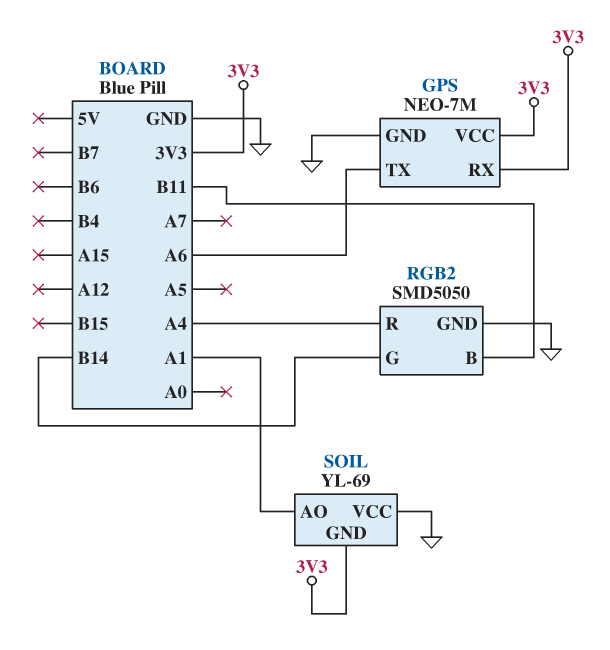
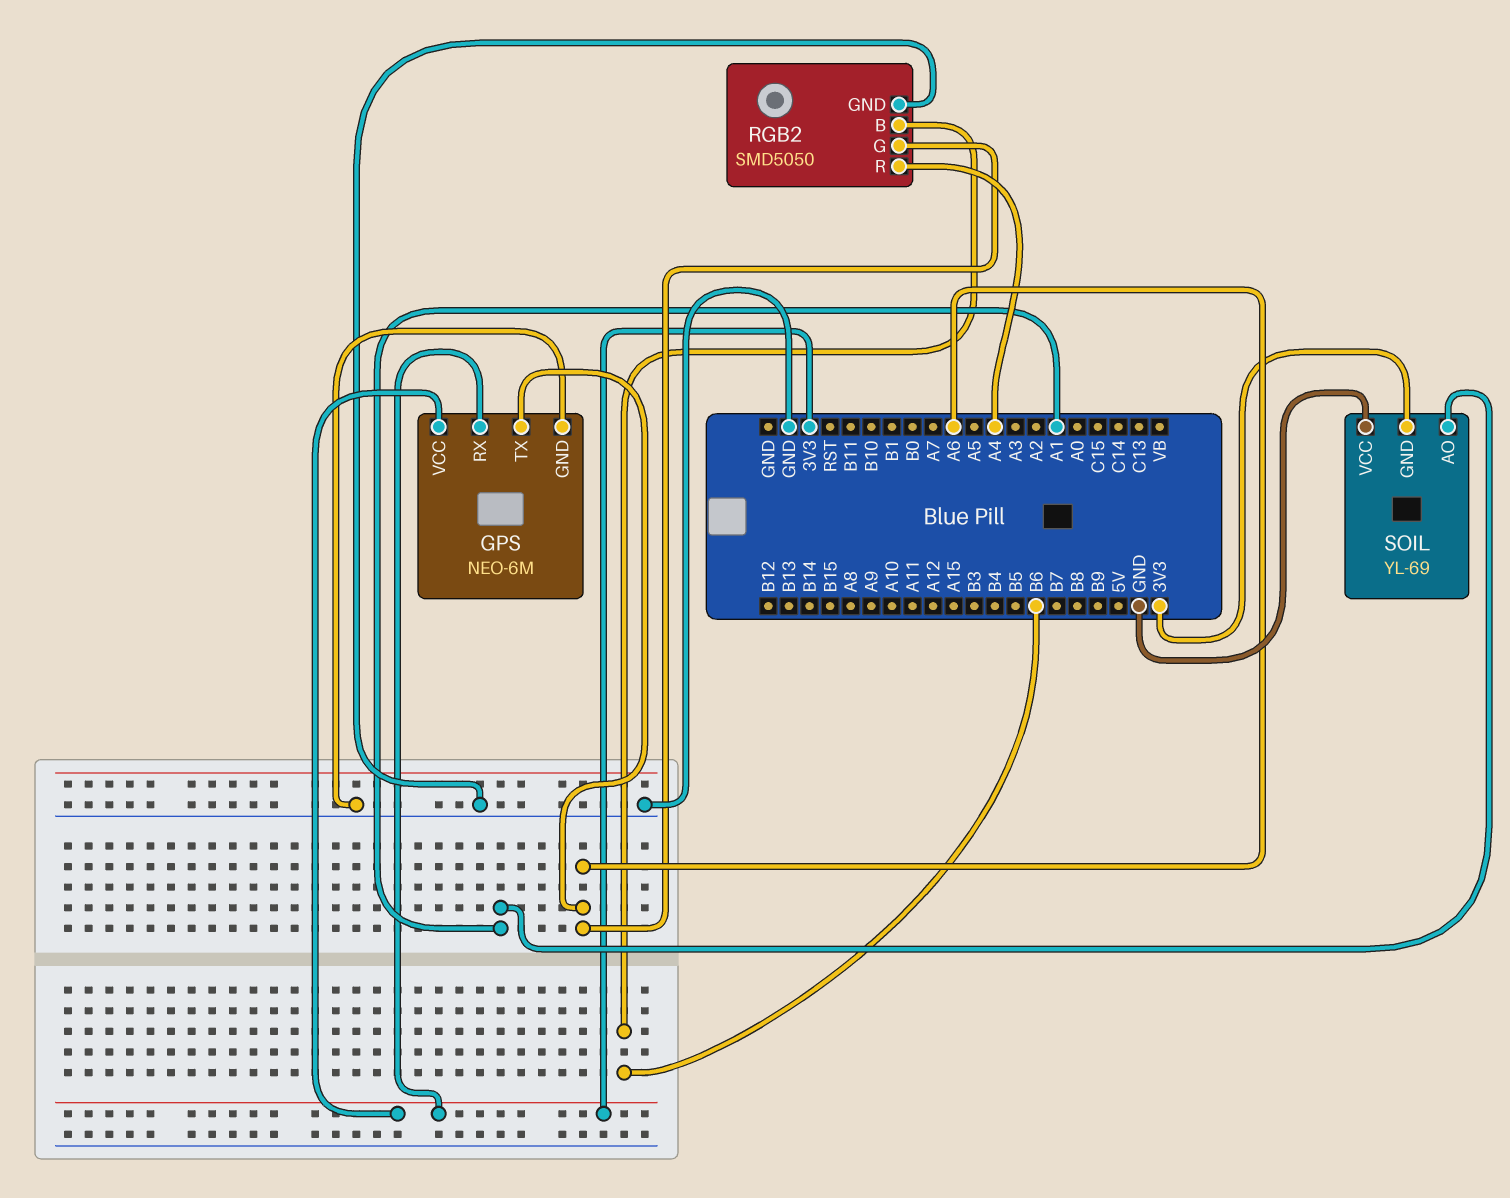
GPS: NEO-7M -> NEO-6M
RGB2 pin B: B11 -> B6
RGB2 pin G: B14 -> A6

